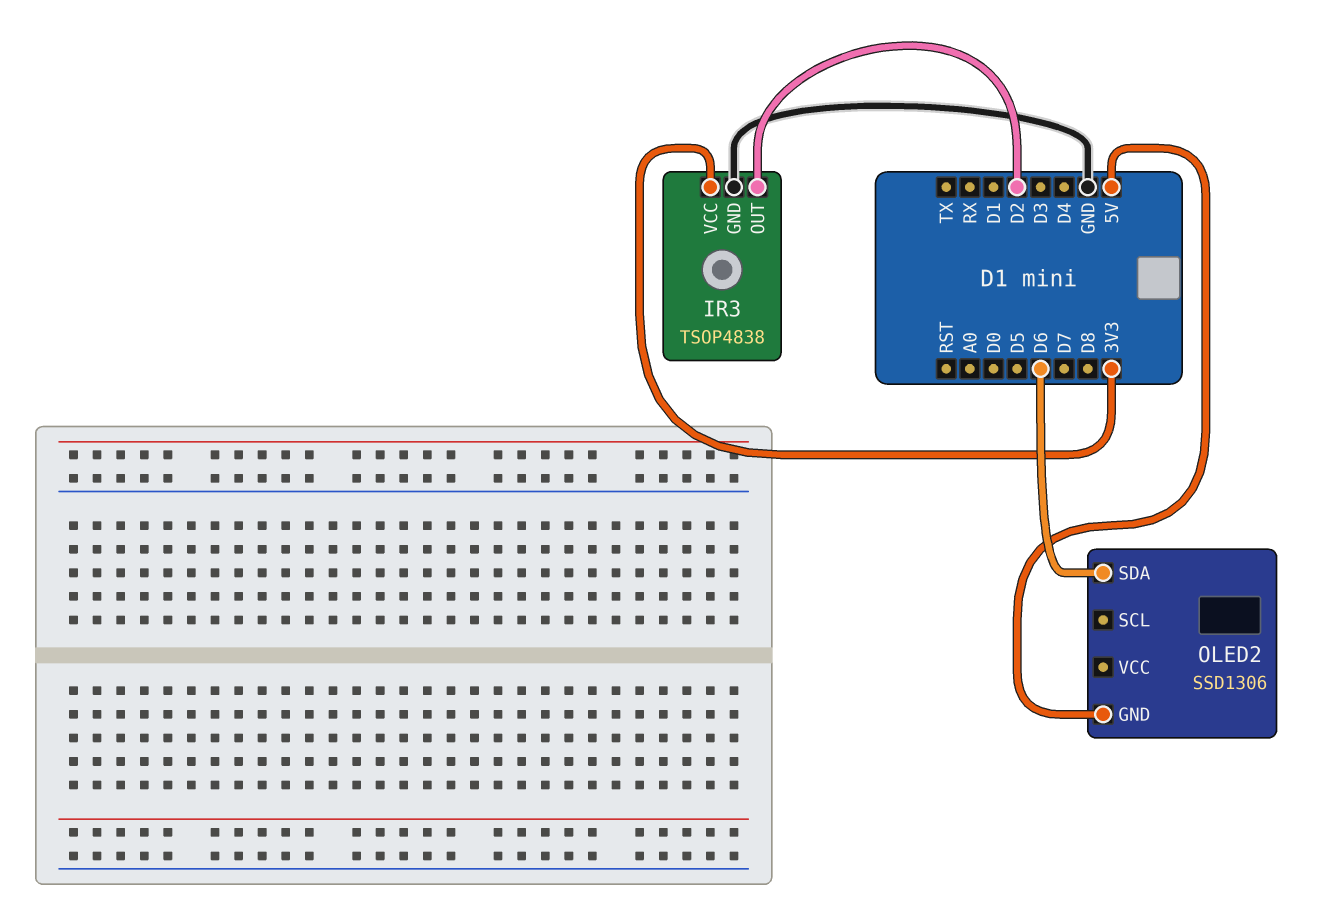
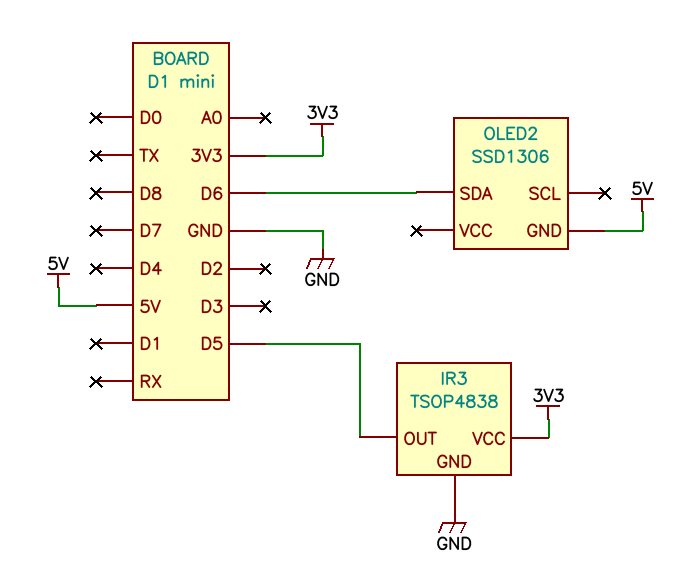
IR3 pin OUT: D2 -> D5

